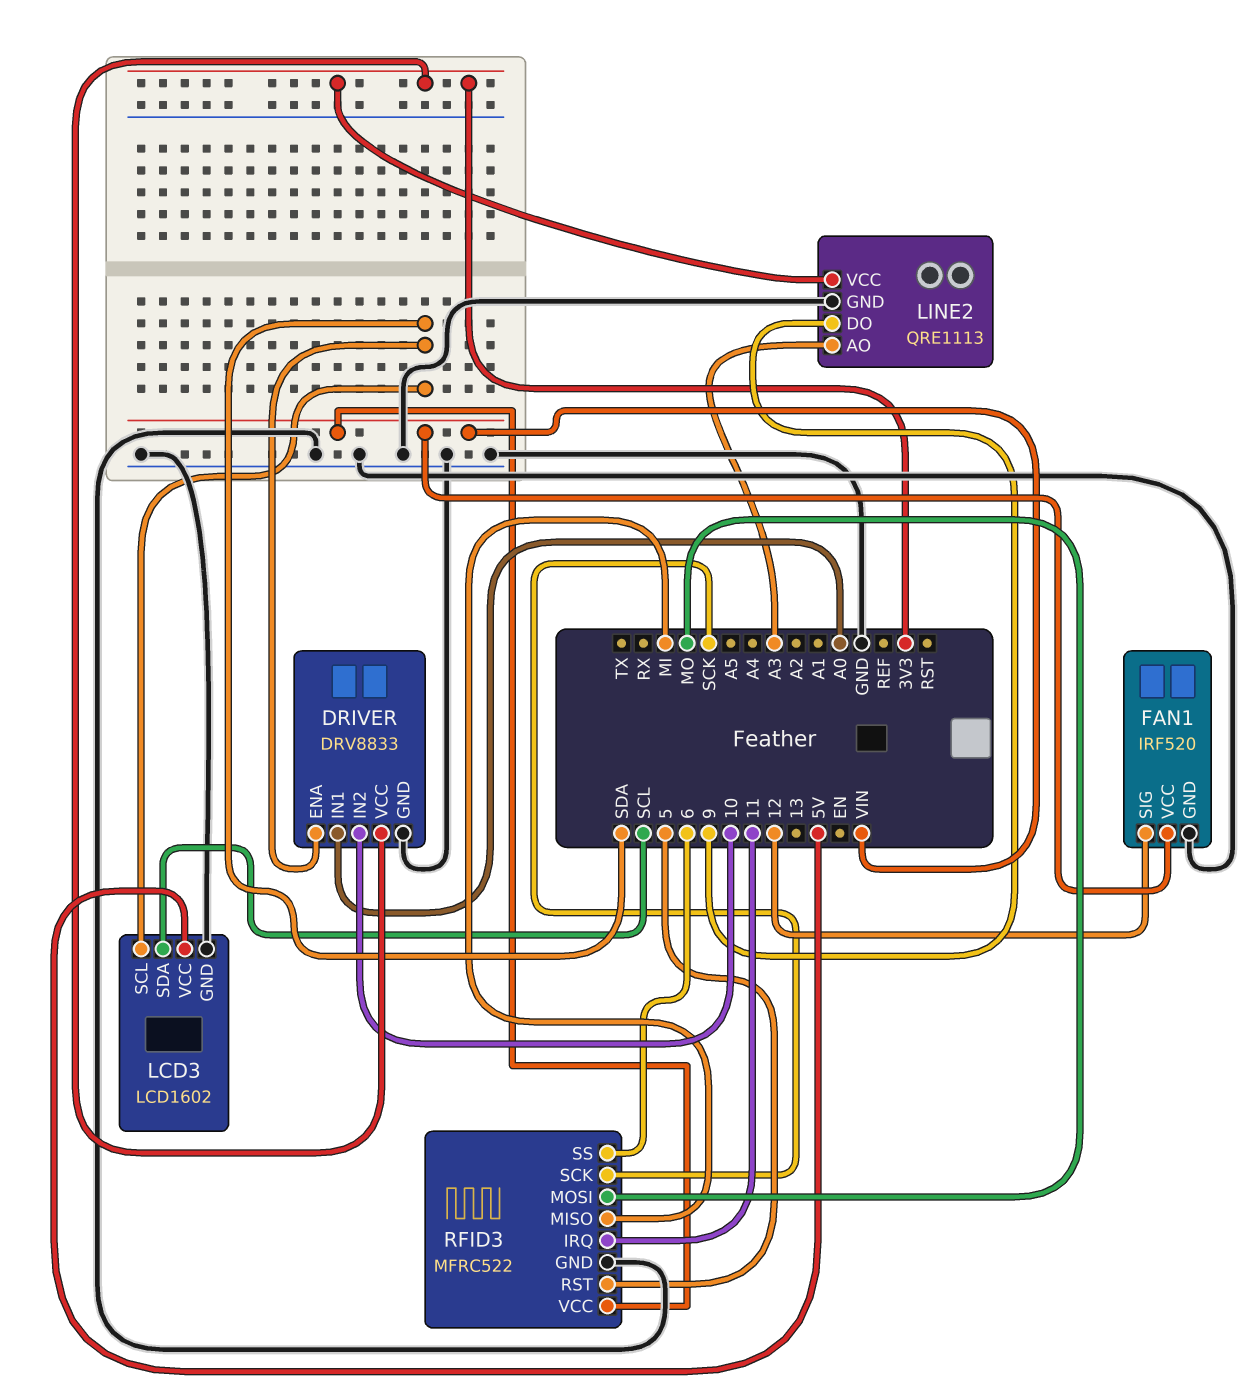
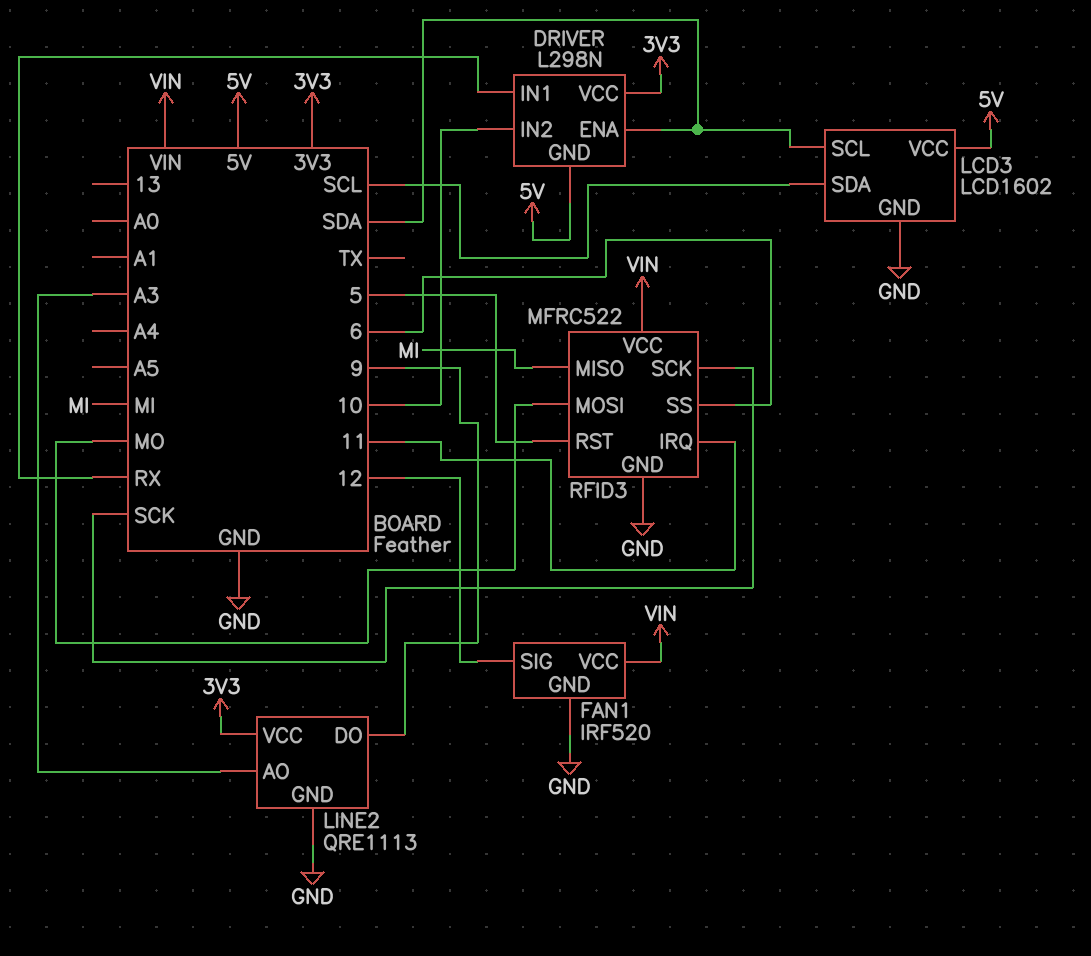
DRIVER: DRV8833 -> L298N
DRIVER pin GND: GND -> 5V
DRIVER pin IN1: A0 -> RX

